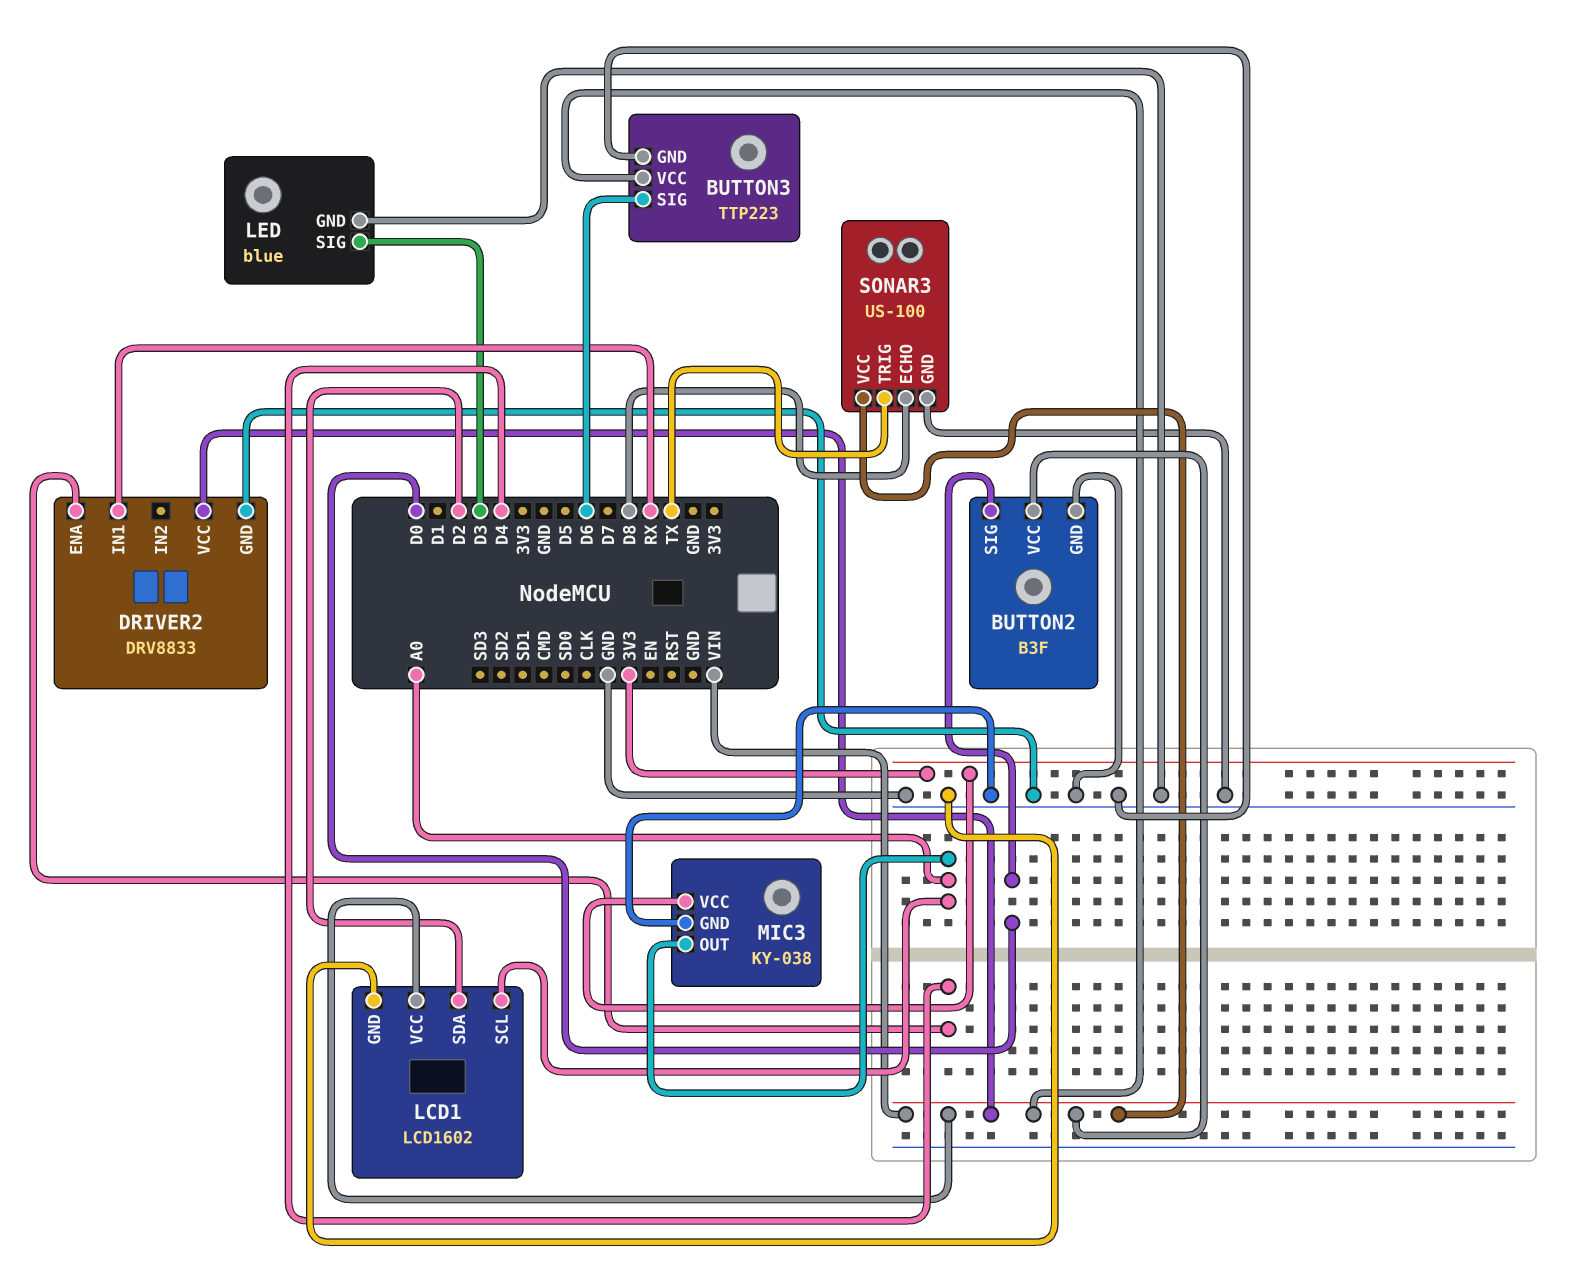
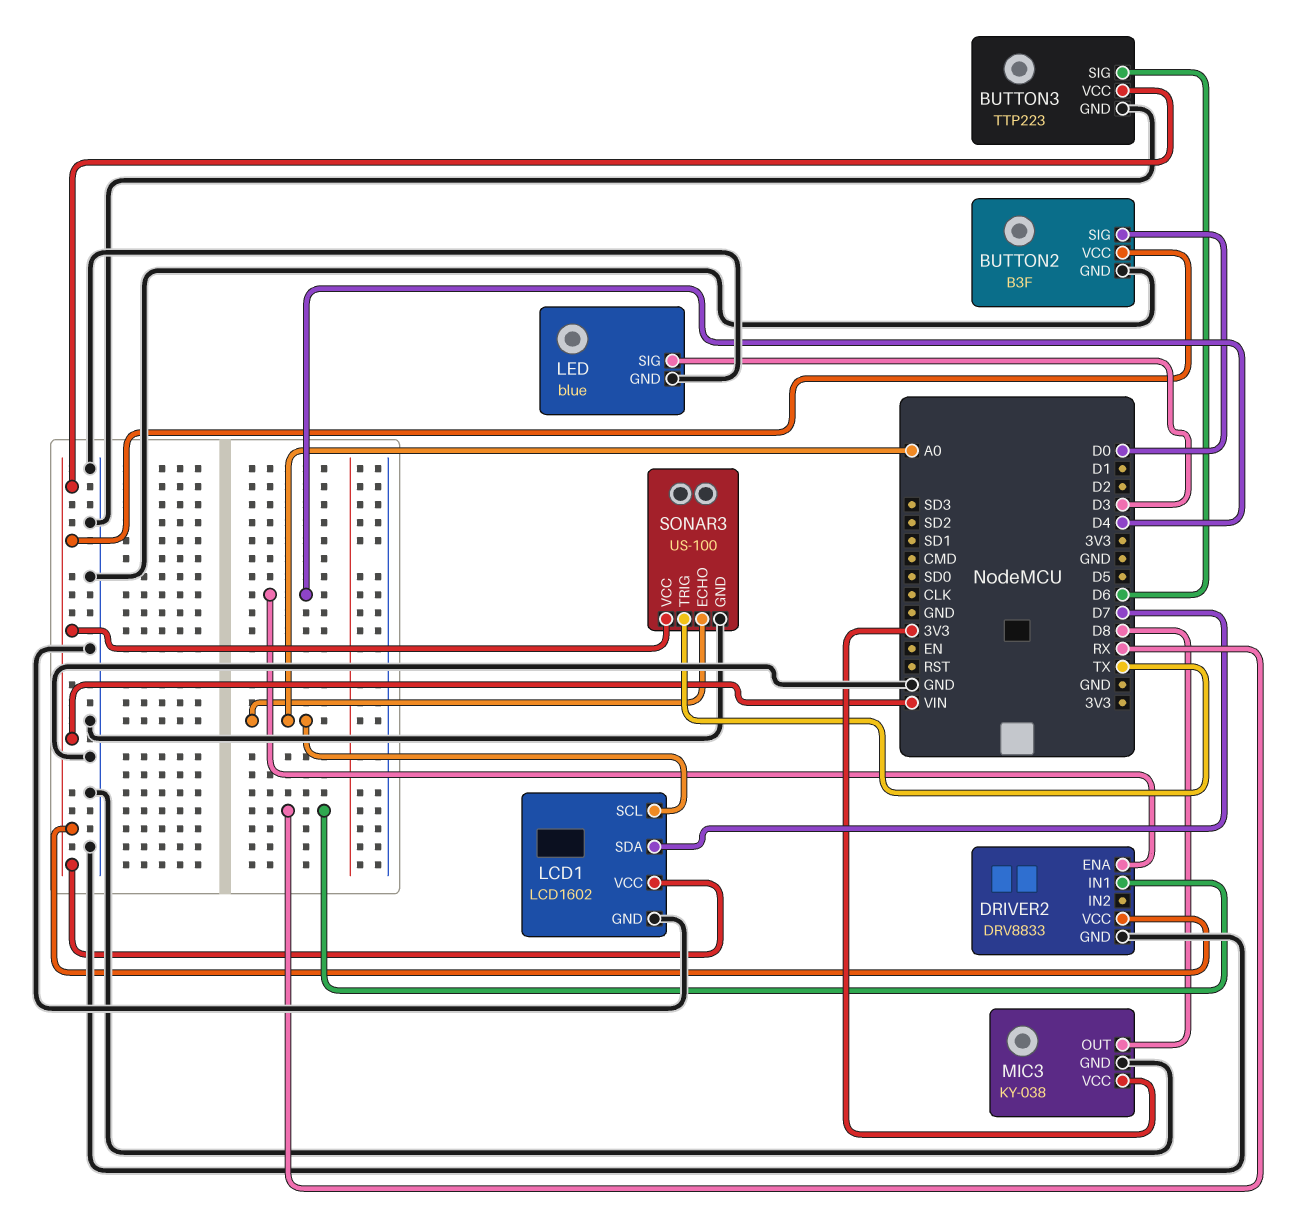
LCD1 pin SDA: D2 -> D7
MIC3 pin OUT: A0 -> D8
SONAR3 pin ECHO: D8 -> A0

